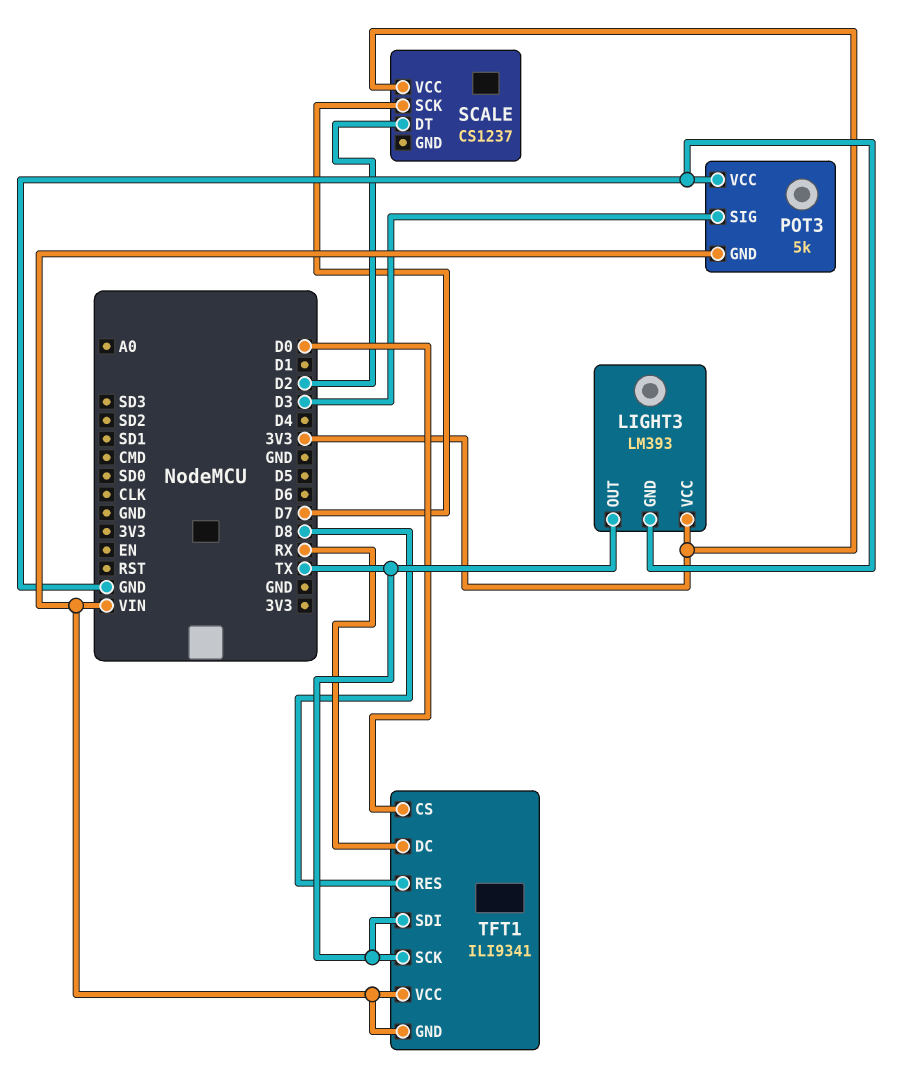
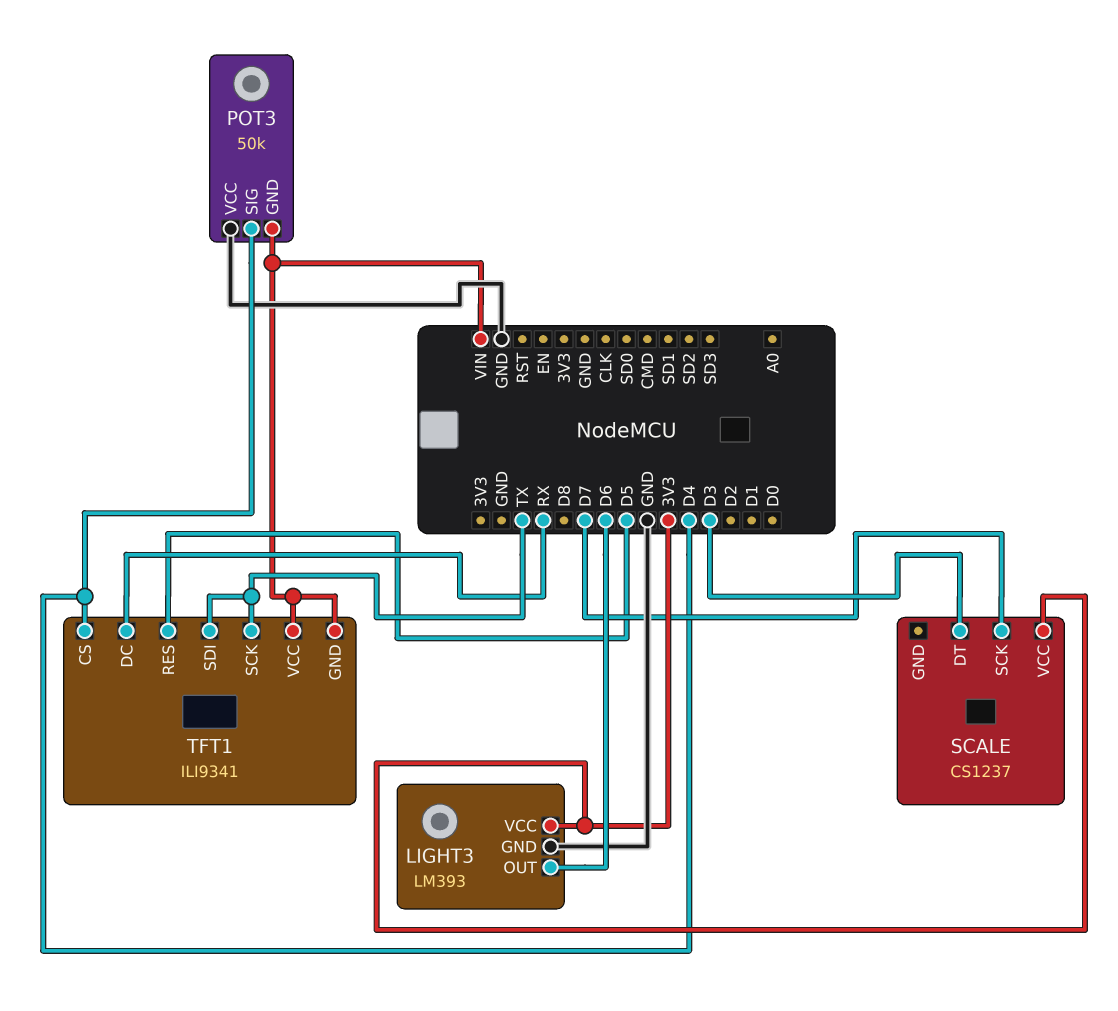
LIGHT3 pin OUT: TX -> D6
POT3: 5k -> 50k
POT3 pin SIG: D3 -> D4
SCALE pin DT: D2 -> D3
TFT1 pin CS: D0 -> D4
TFT1 pin RES: D8 -> D5

